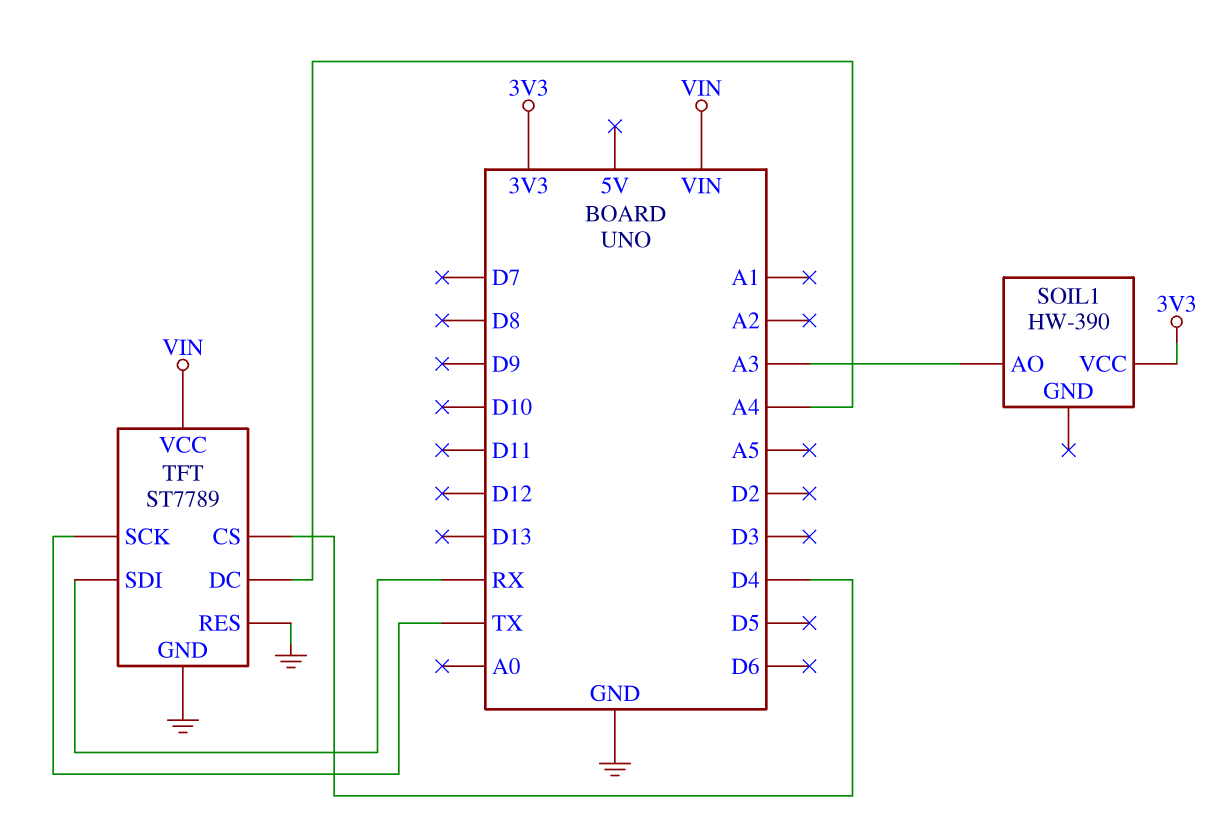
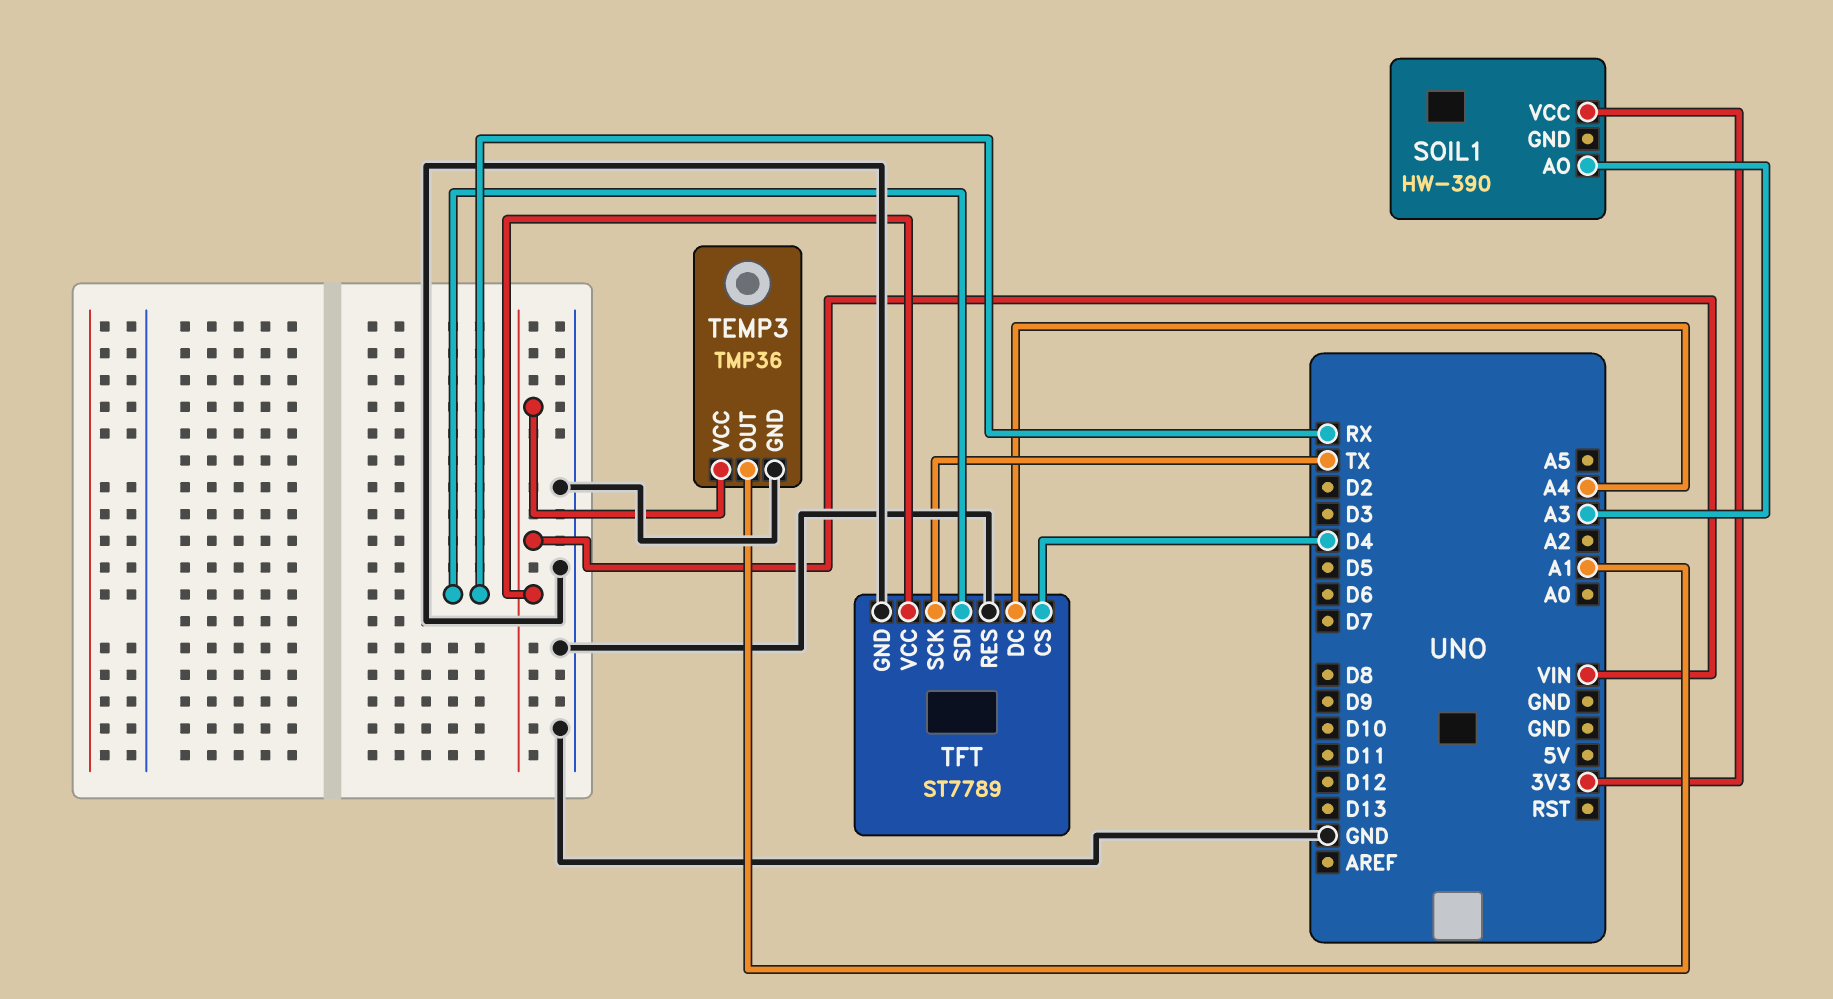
TEMP3: none -> TMP36
TEMP3 pin GND: none -> GND
TEMP3 pin OUT: none -> A1
TEMP3 pin VCC: none -> VIN

